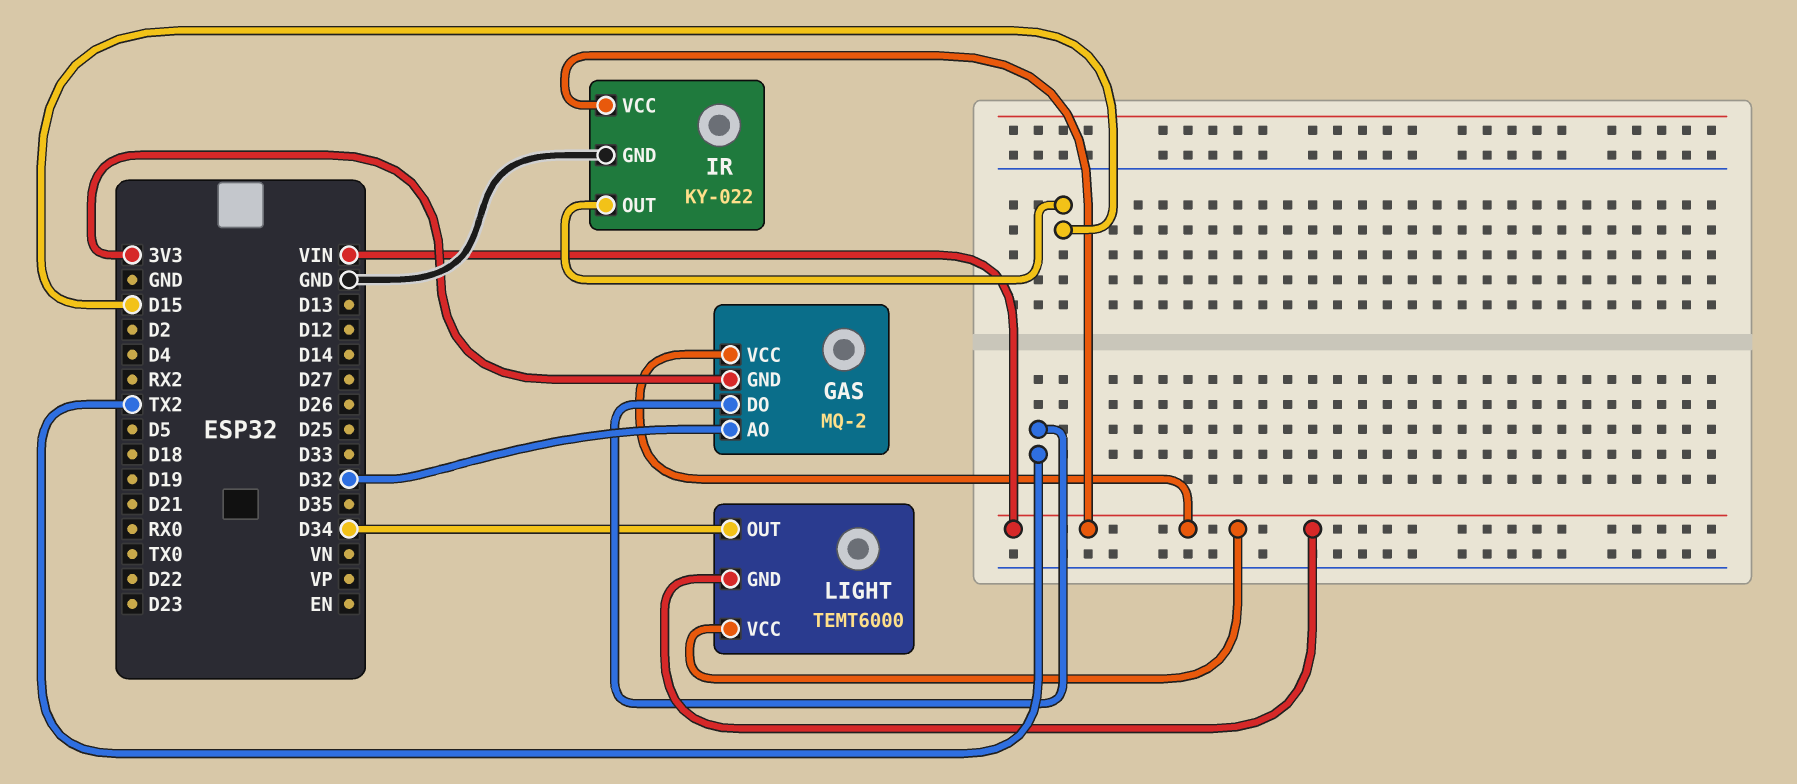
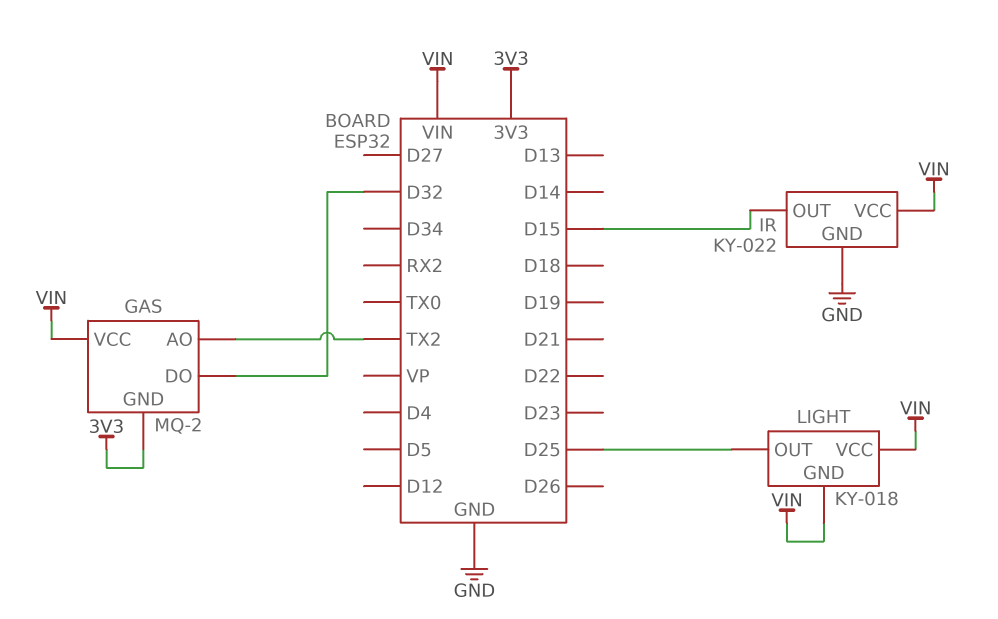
GAS pin AO: D32 -> TX2
GAS pin DO: TX2 -> D32
LIGHT: TEMT6000 -> KY-018
LIGHT pin OUT: D34 -> D25

